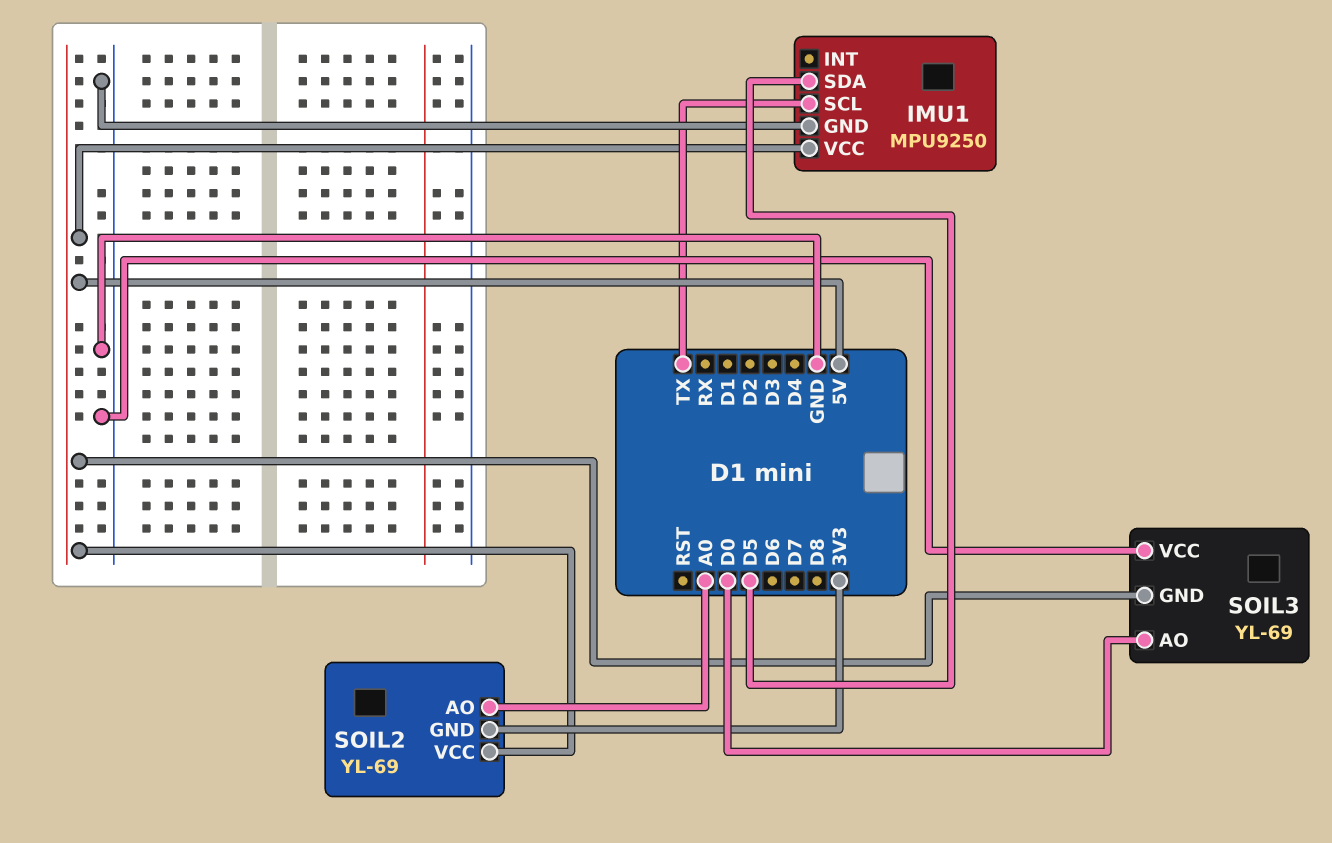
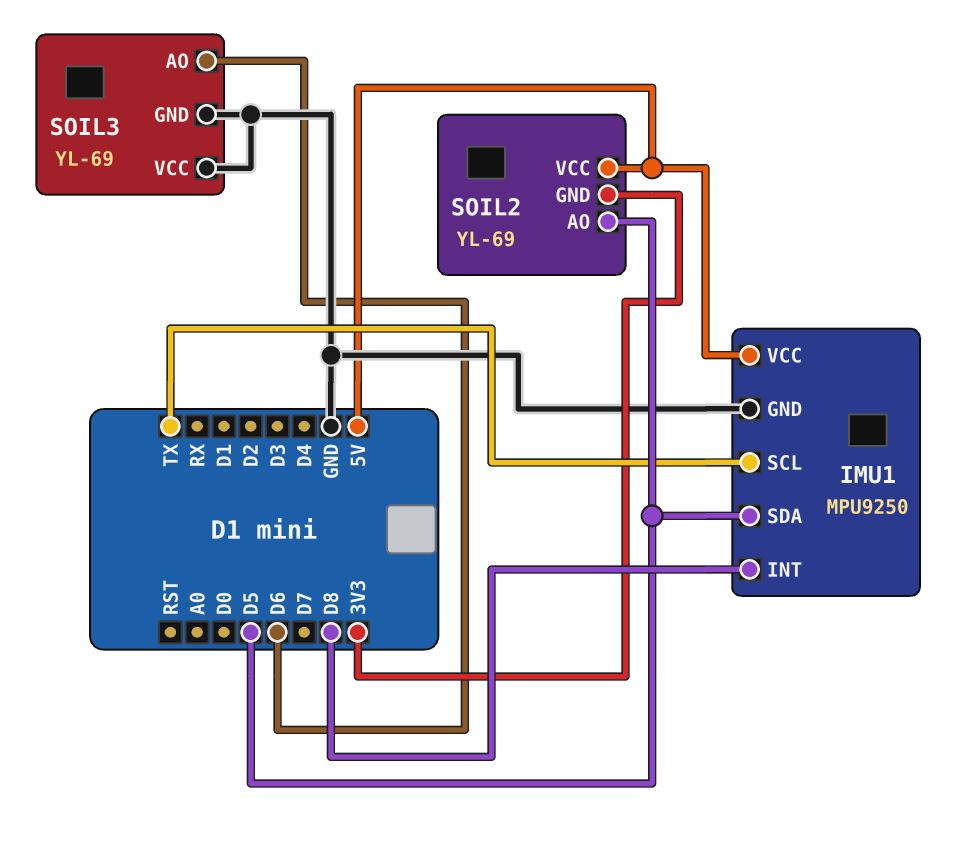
IMU1 pin INT: none -> D8
SOIL2 pin AO: A0 -> D5
SOIL3 pin AO: D0 -> D6
SOIL3 pin GND: 5V -> GND

